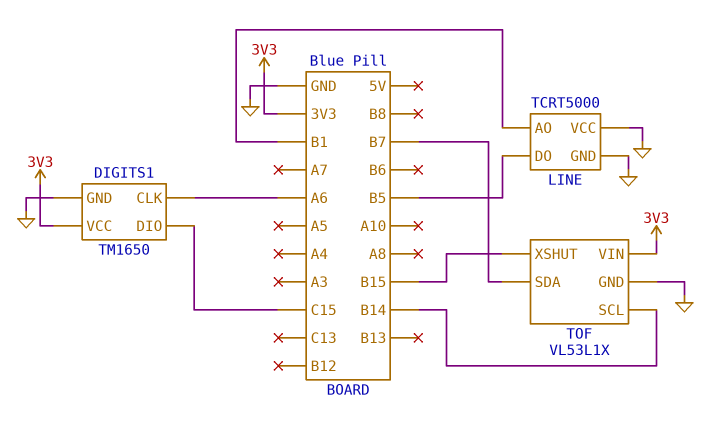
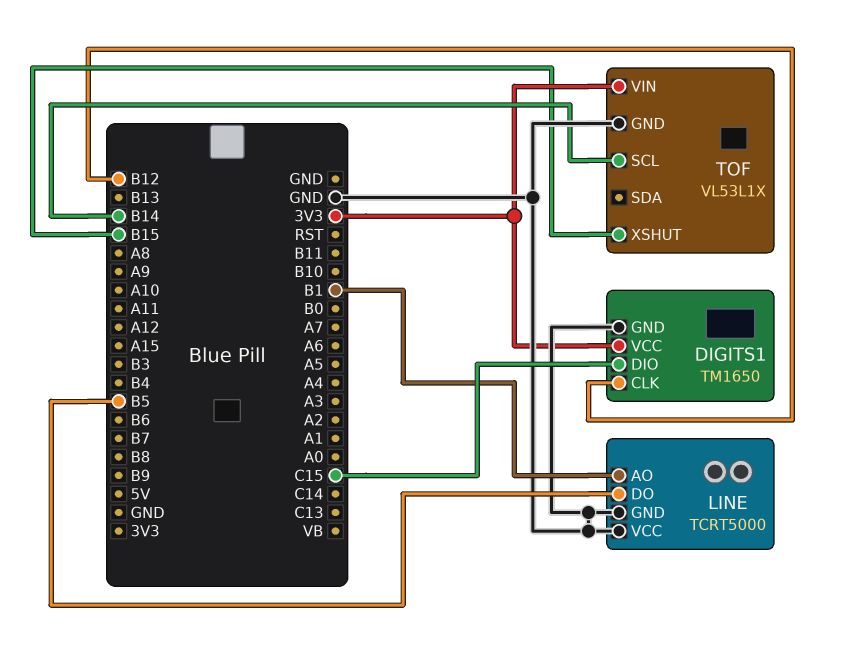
DIGITS1 pin CLK: A6 -> B12
TOF pin SDA: B7 -> none

